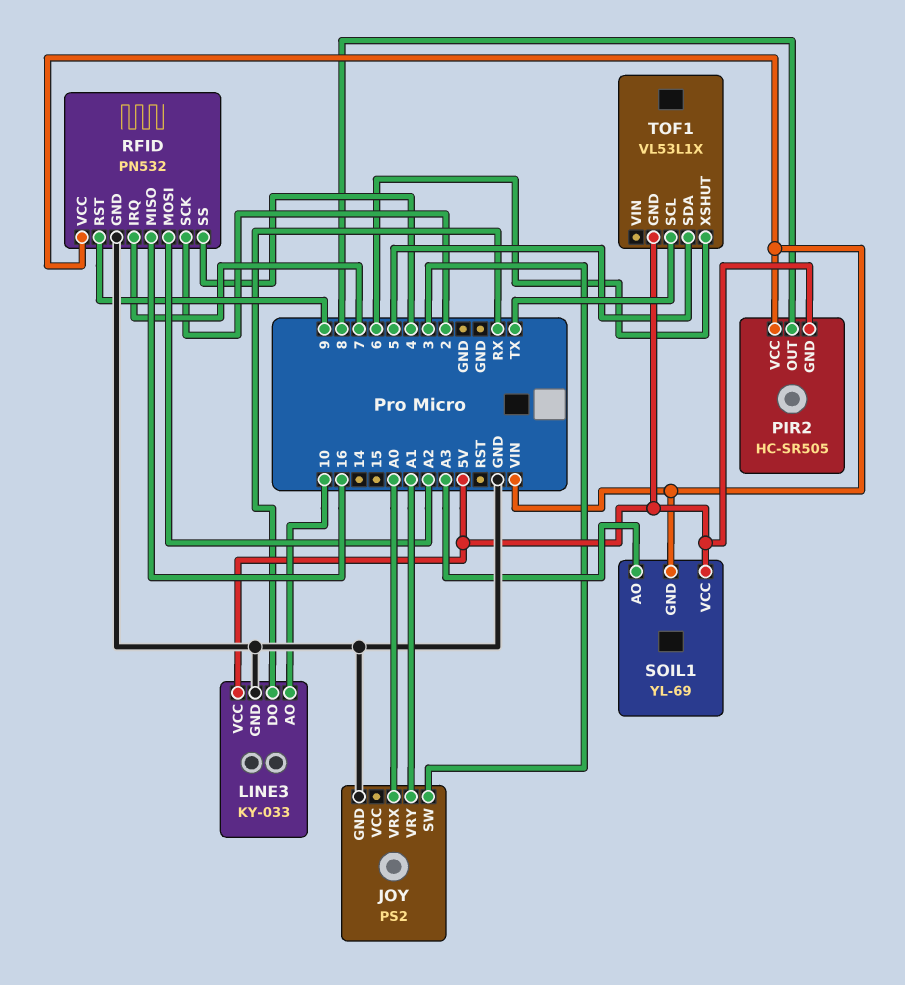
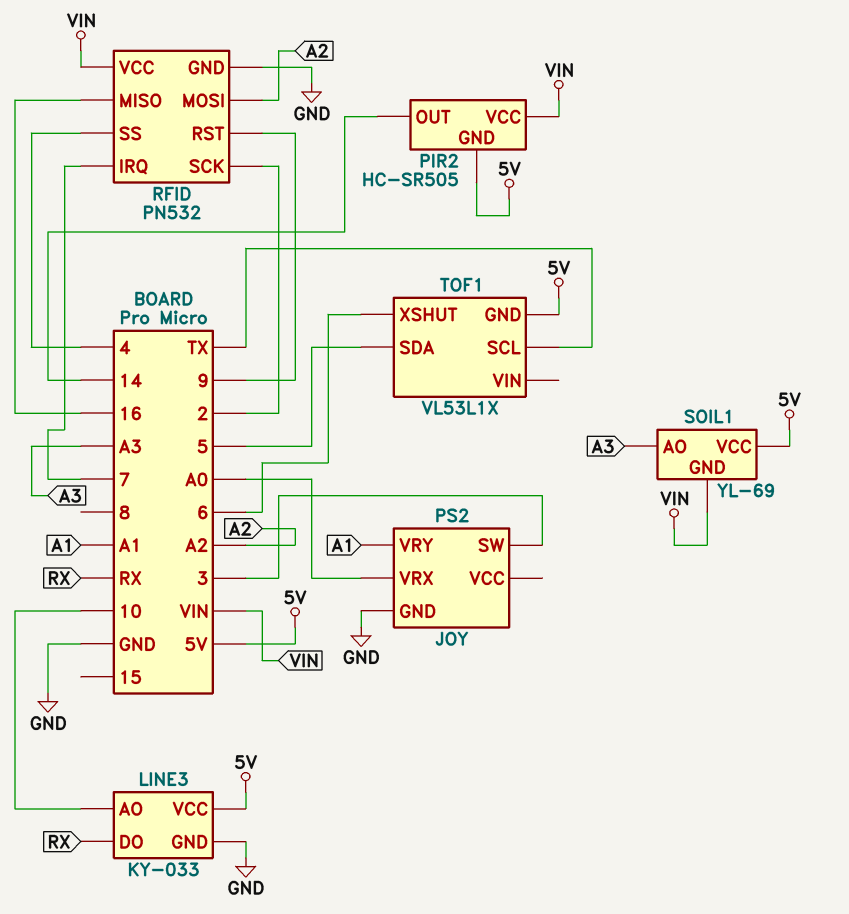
PIR2 pin OUT: 8 -> 14

